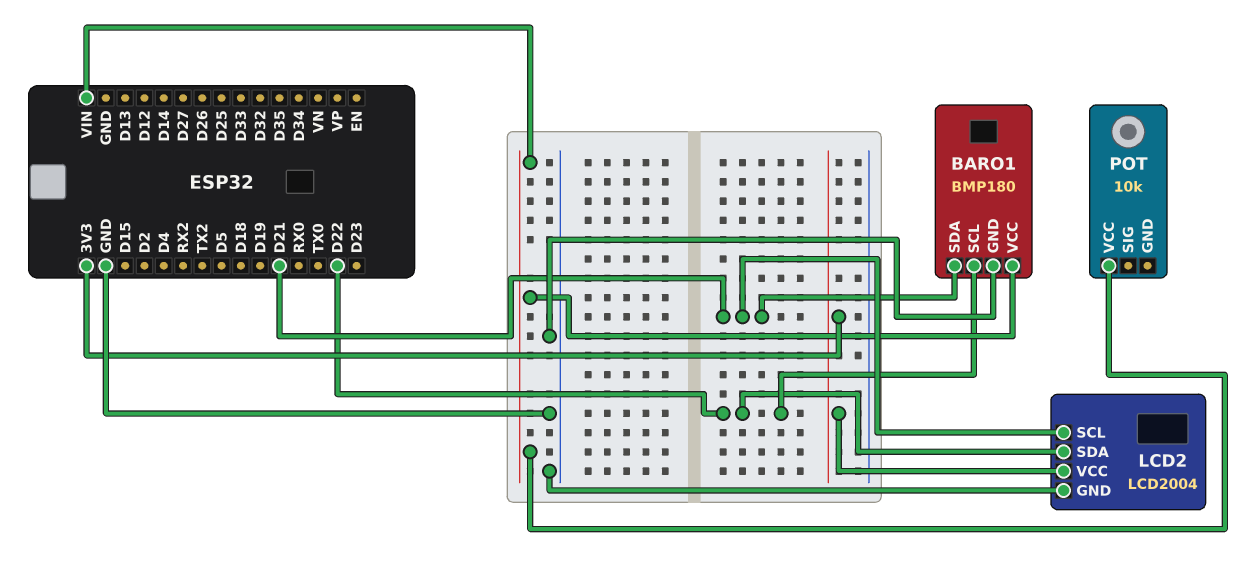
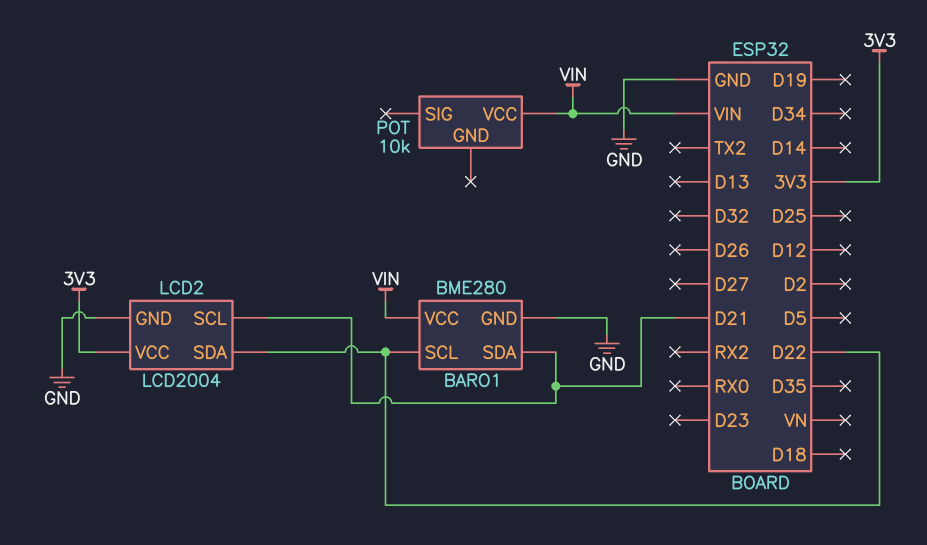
BARO1: BMP180 -> BME280

